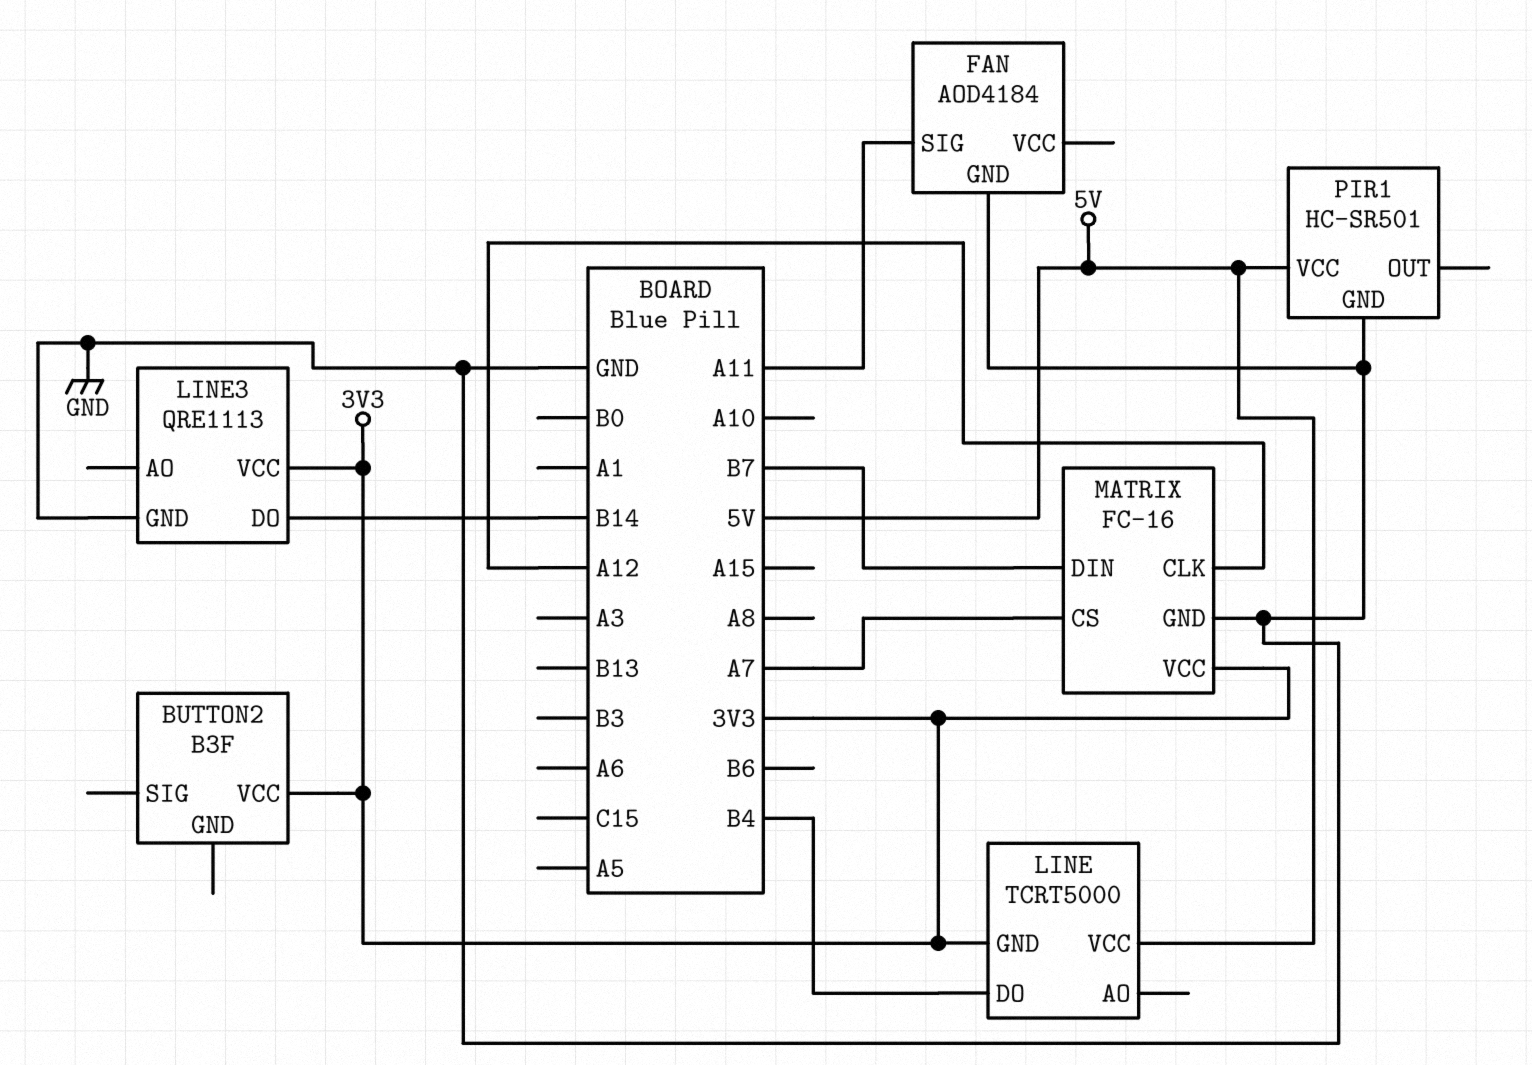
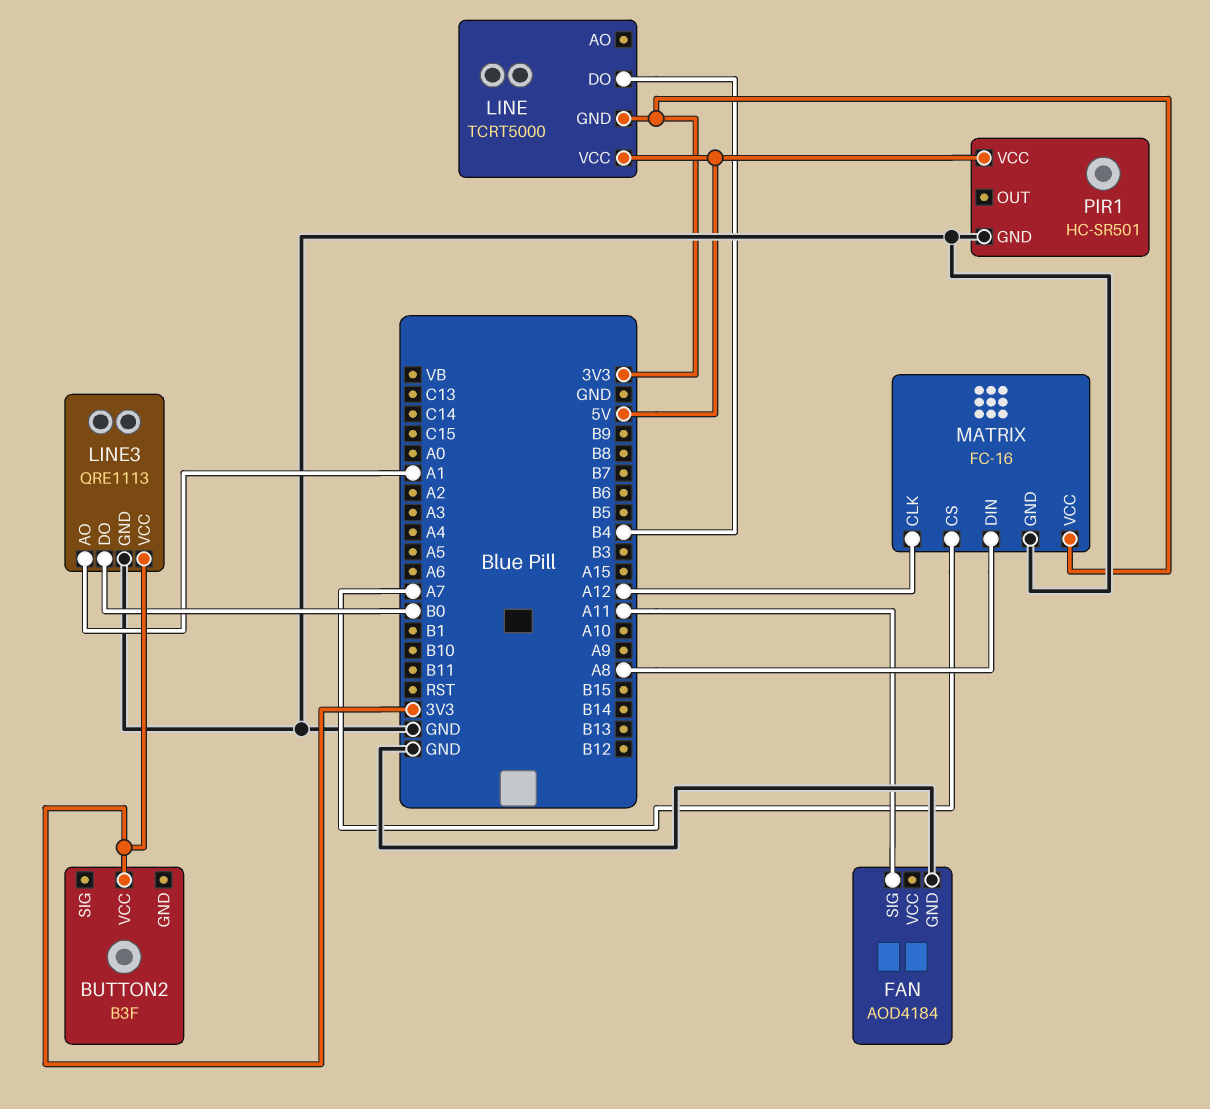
LINE3 pin AO: none -> A1
LINE3 pin DO: B14 -> B0
MATRIX pin DIN: B7 -> A8

